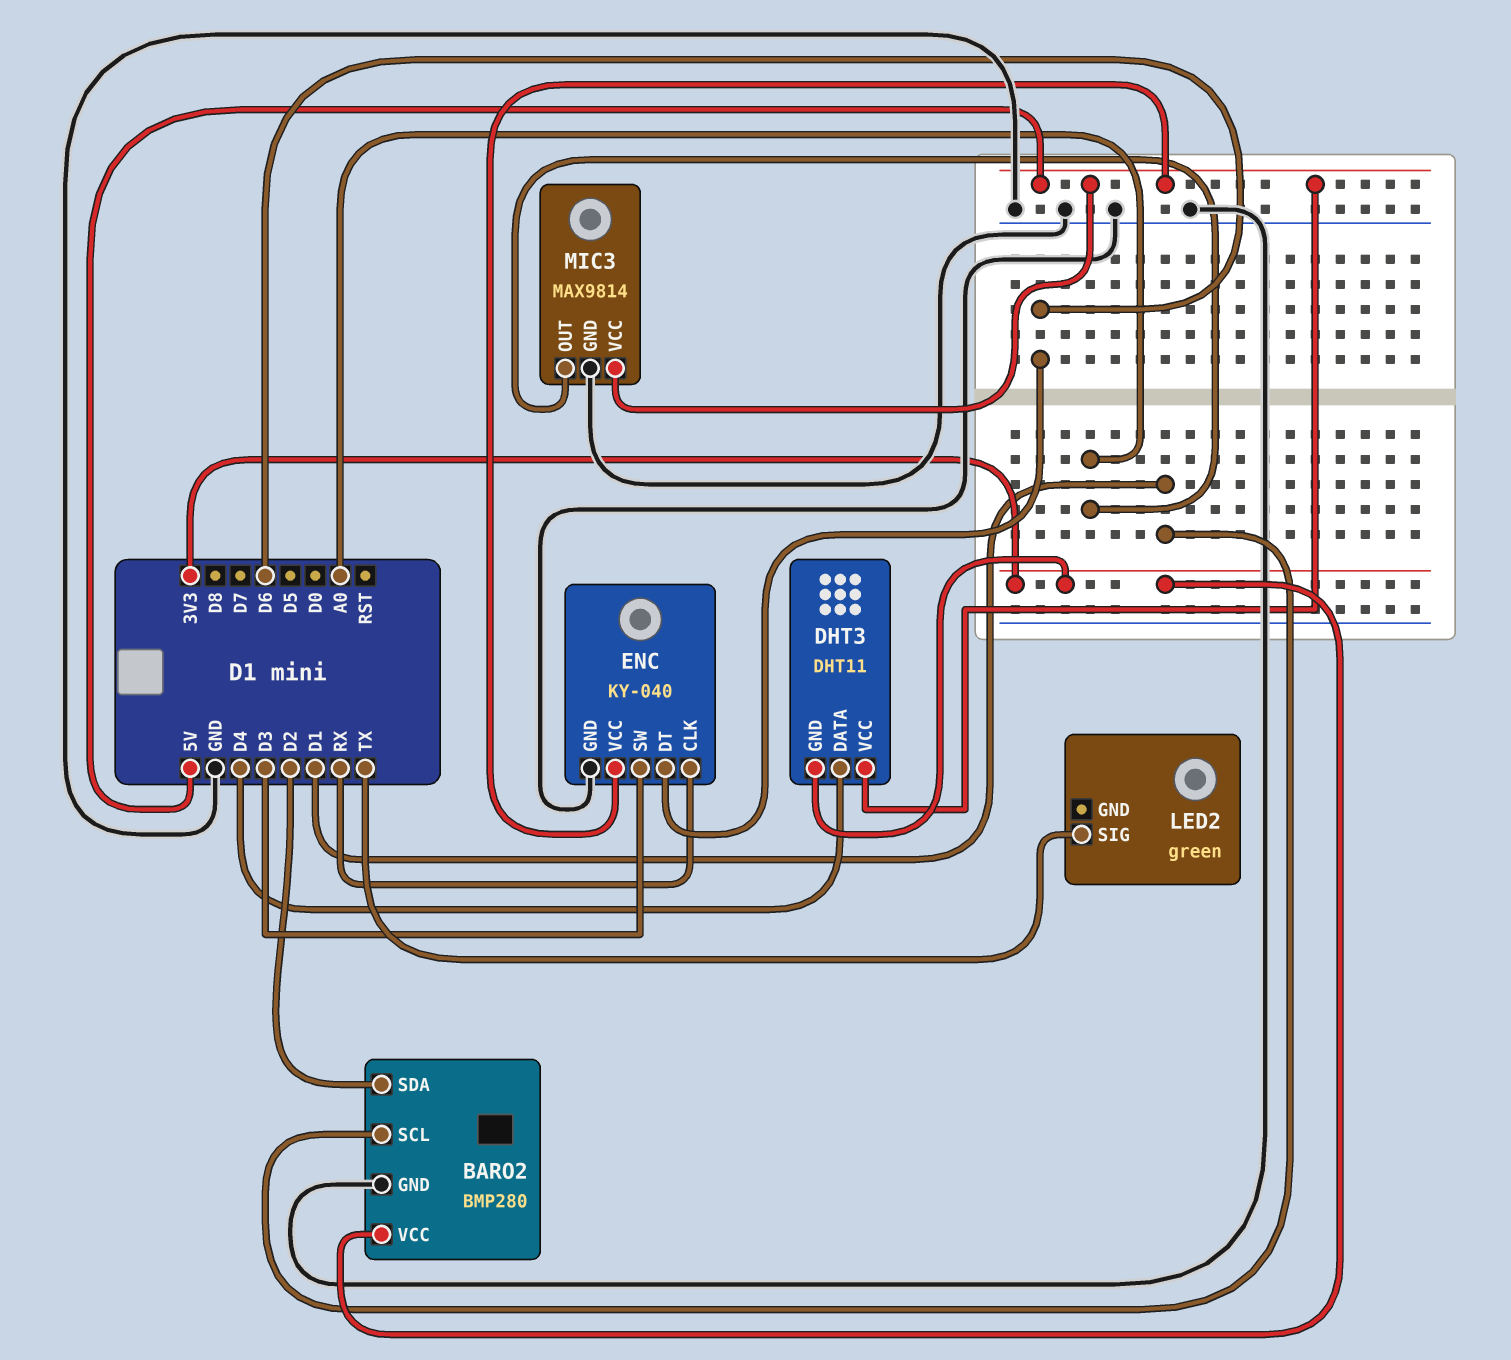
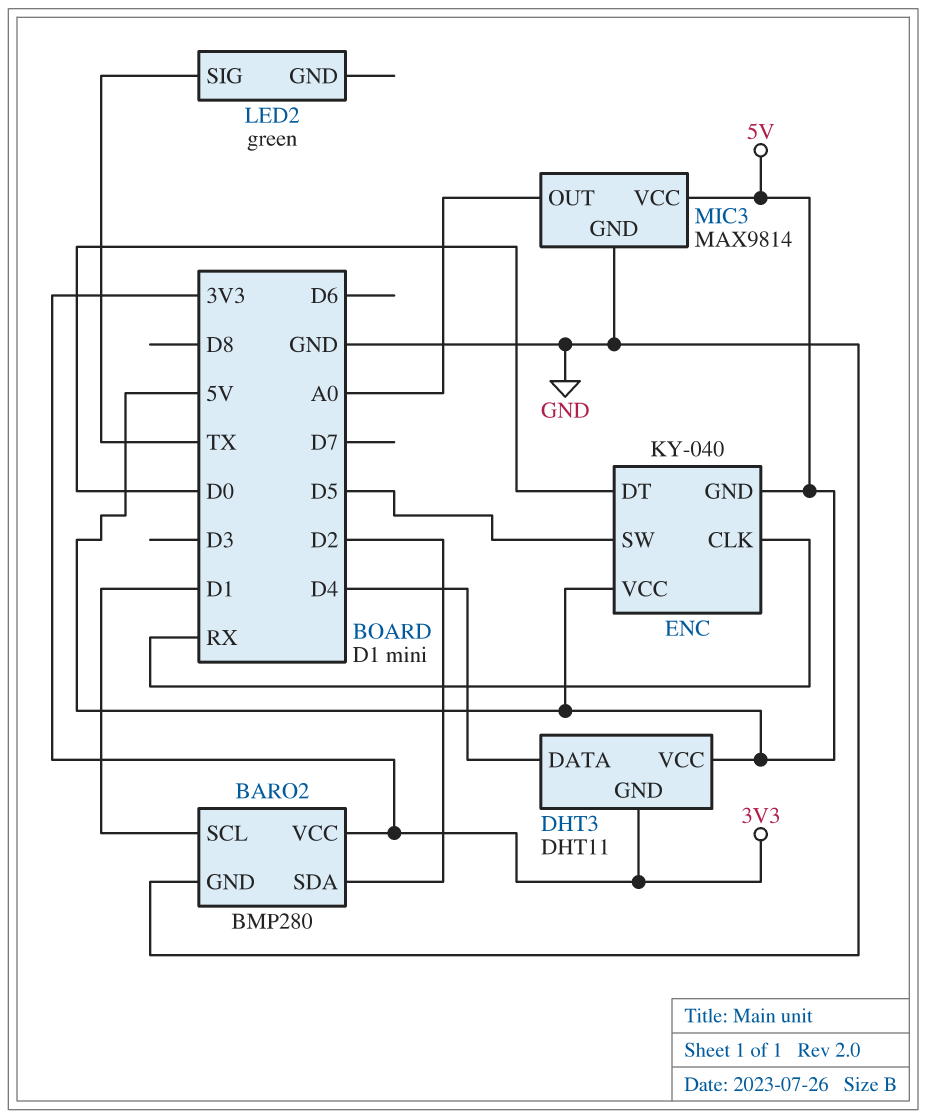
ENC pin DT: D6 -> D0
ENC pin GND: GND -> 5V
ENC pin SW: D3 -> D5

